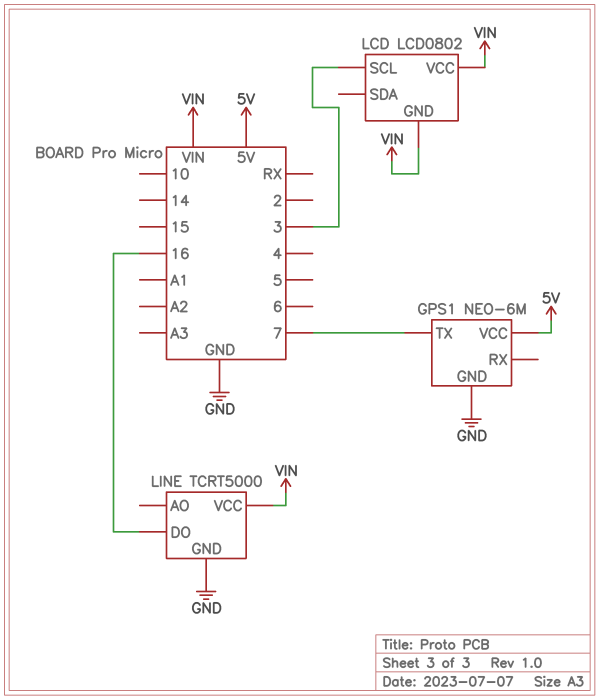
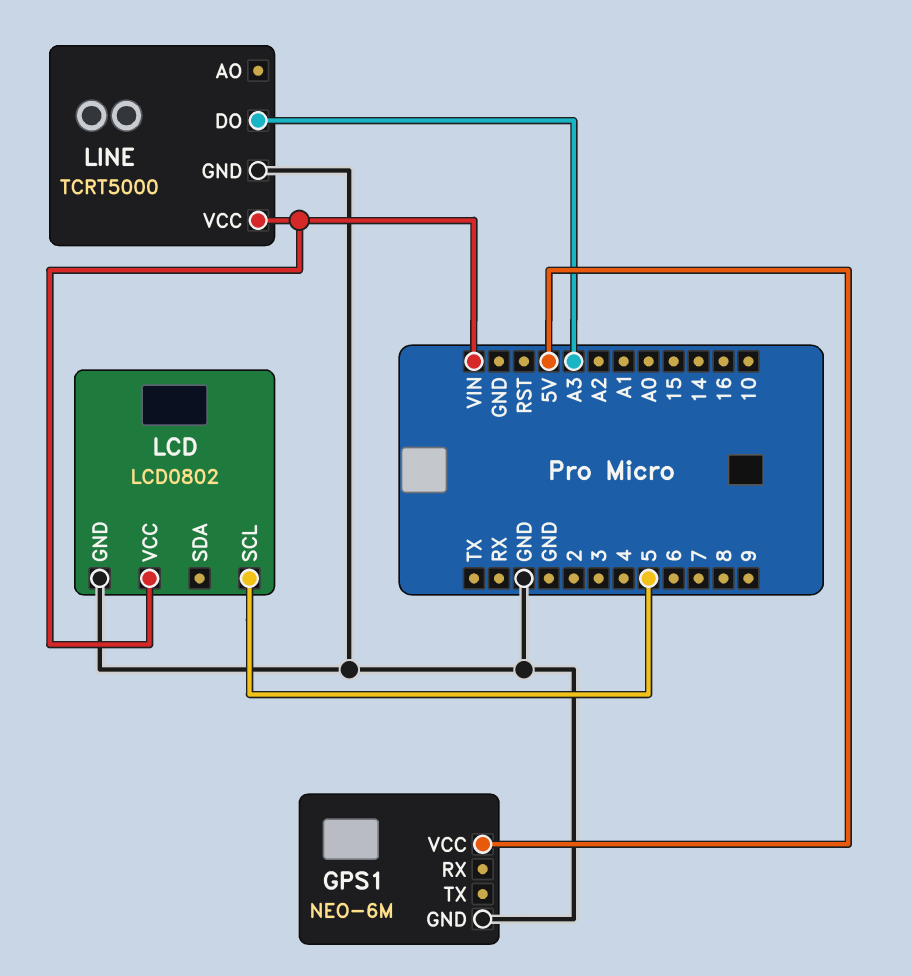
GPS1 pin TX: 7 -> none
LCD pin GND: VIN -> GND
LCD pin SCL: 3 -> 5
LINE pin DO: 16 -> A3

